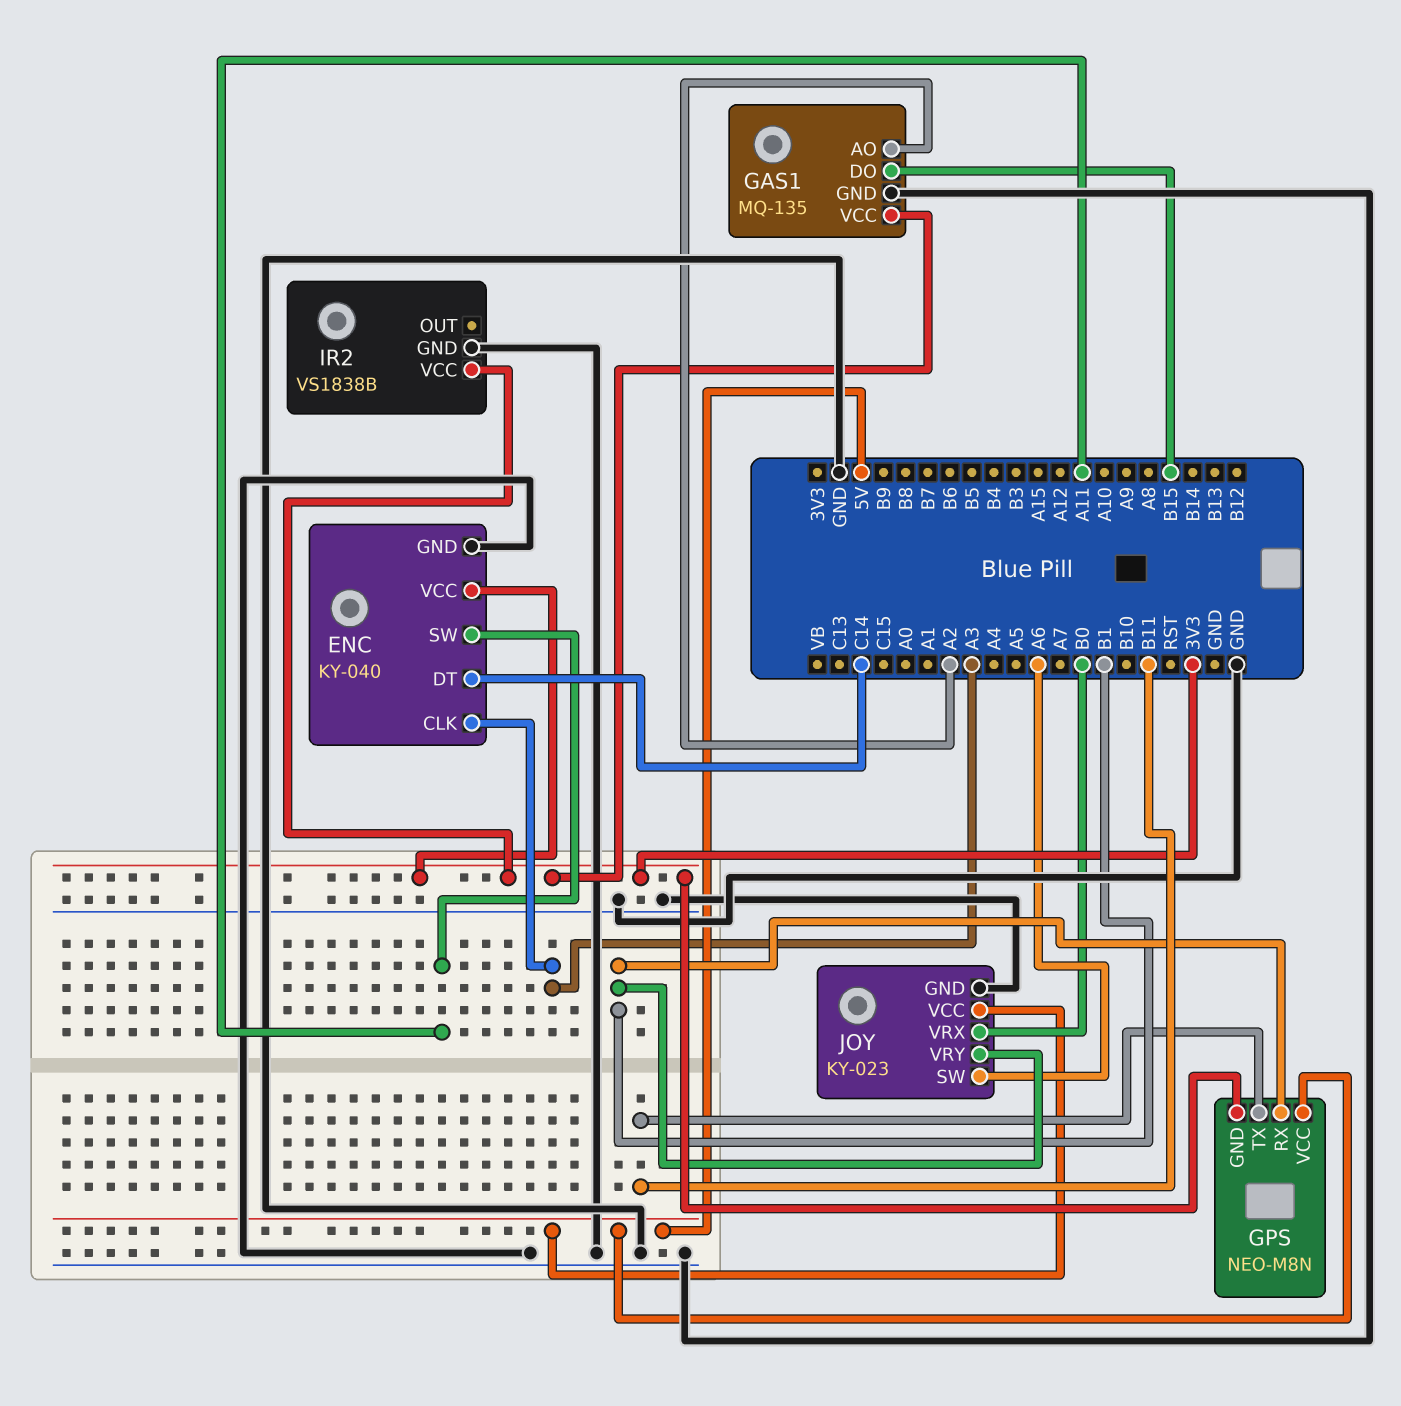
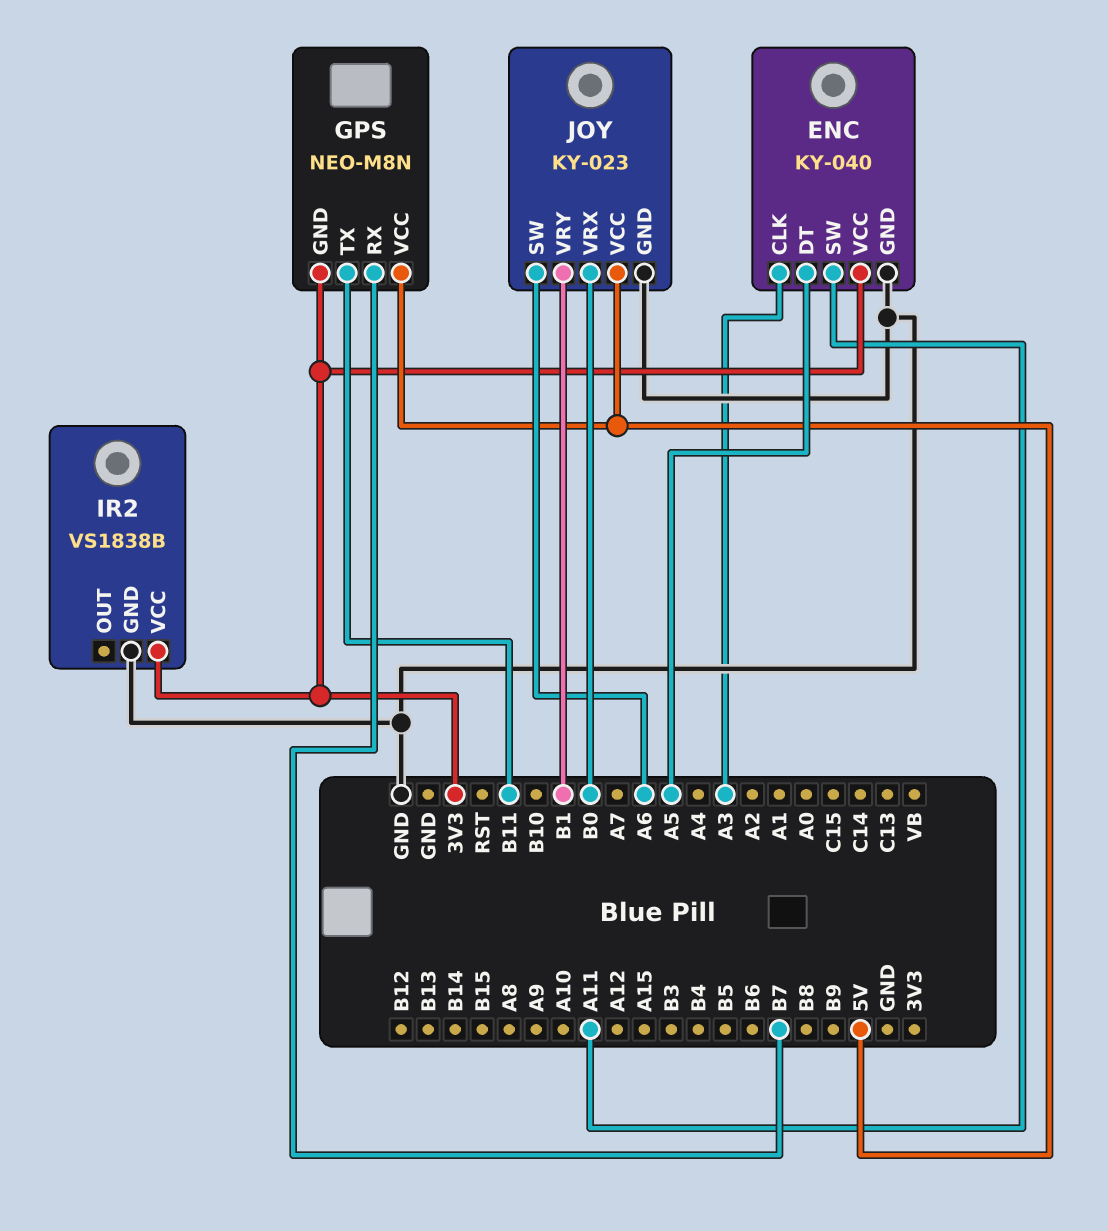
ENC pin DT: C14 -> A5
GAS1: MQ-135 -> none
GAS1 pin AO: A2 -> none
GAS1 pin DO: B15 -> none
GAS1 pin GND: GND -> none
GAS1 pin VCC: 3V3 -> none
GPS pin RX: B1 -> B7

